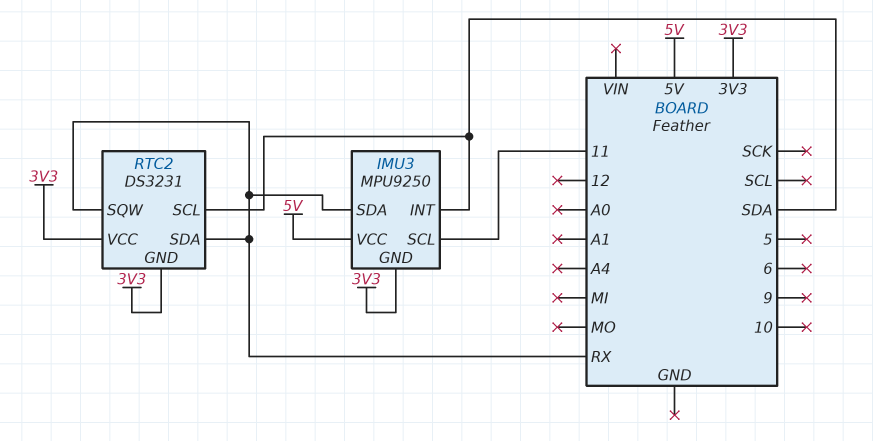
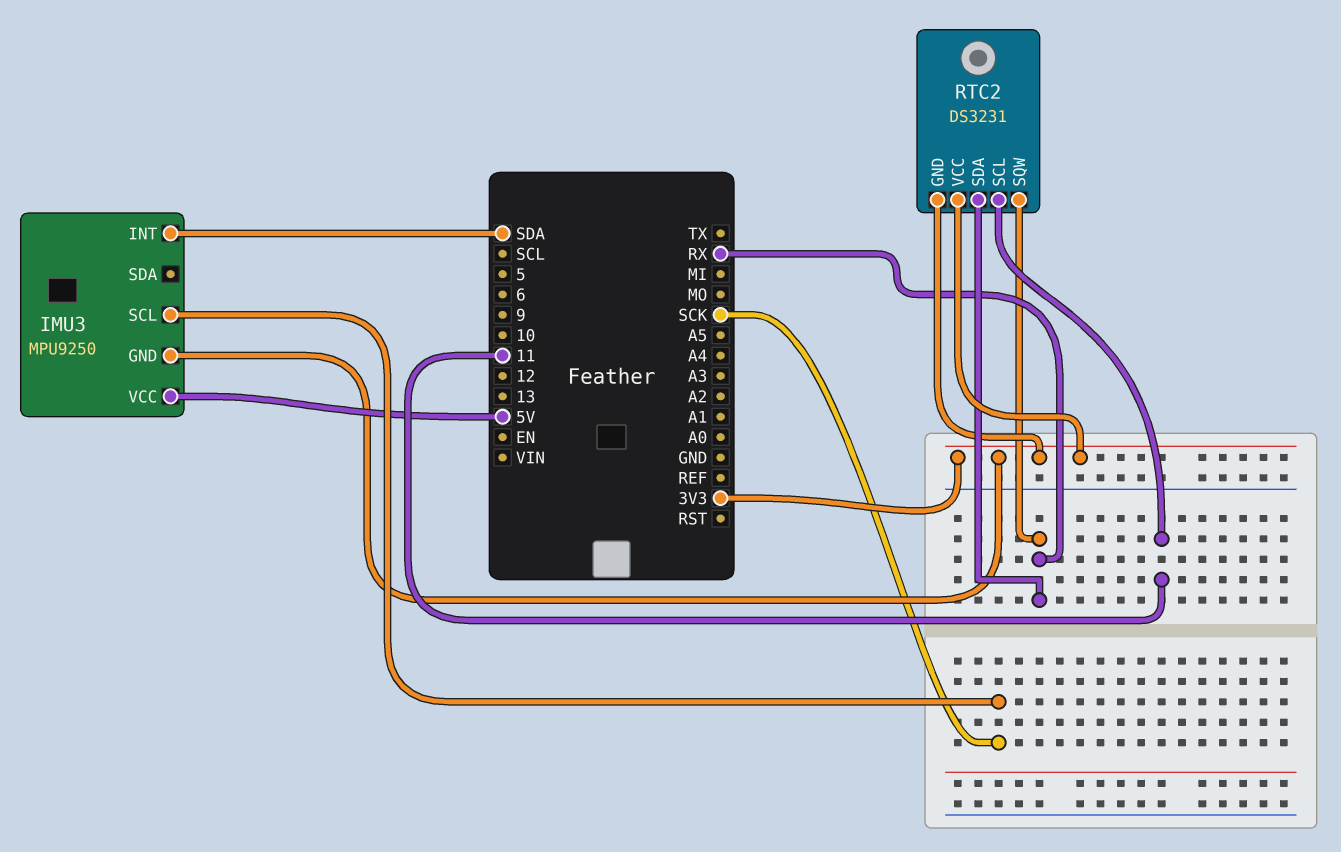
IMU3 pin SCL: 11 -> SCK
IMU3 pin SDA: RX -> none
RTC2 pin SCL: SDA -> 11

